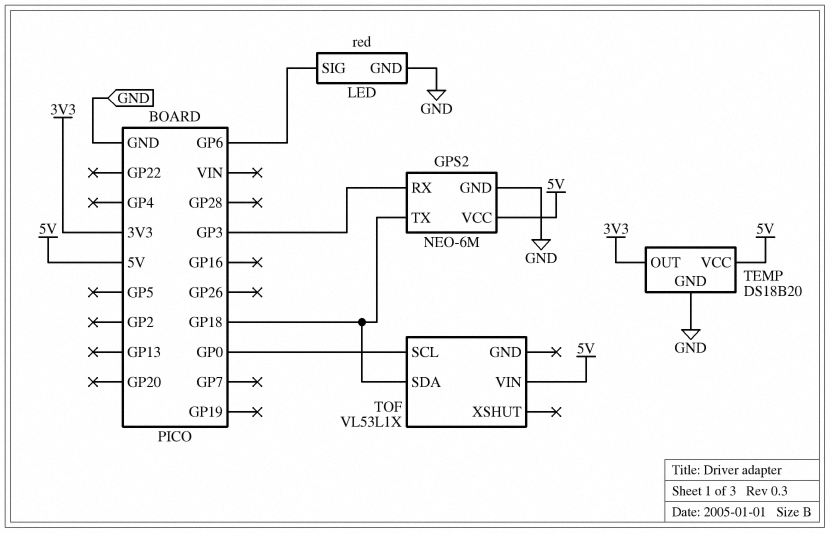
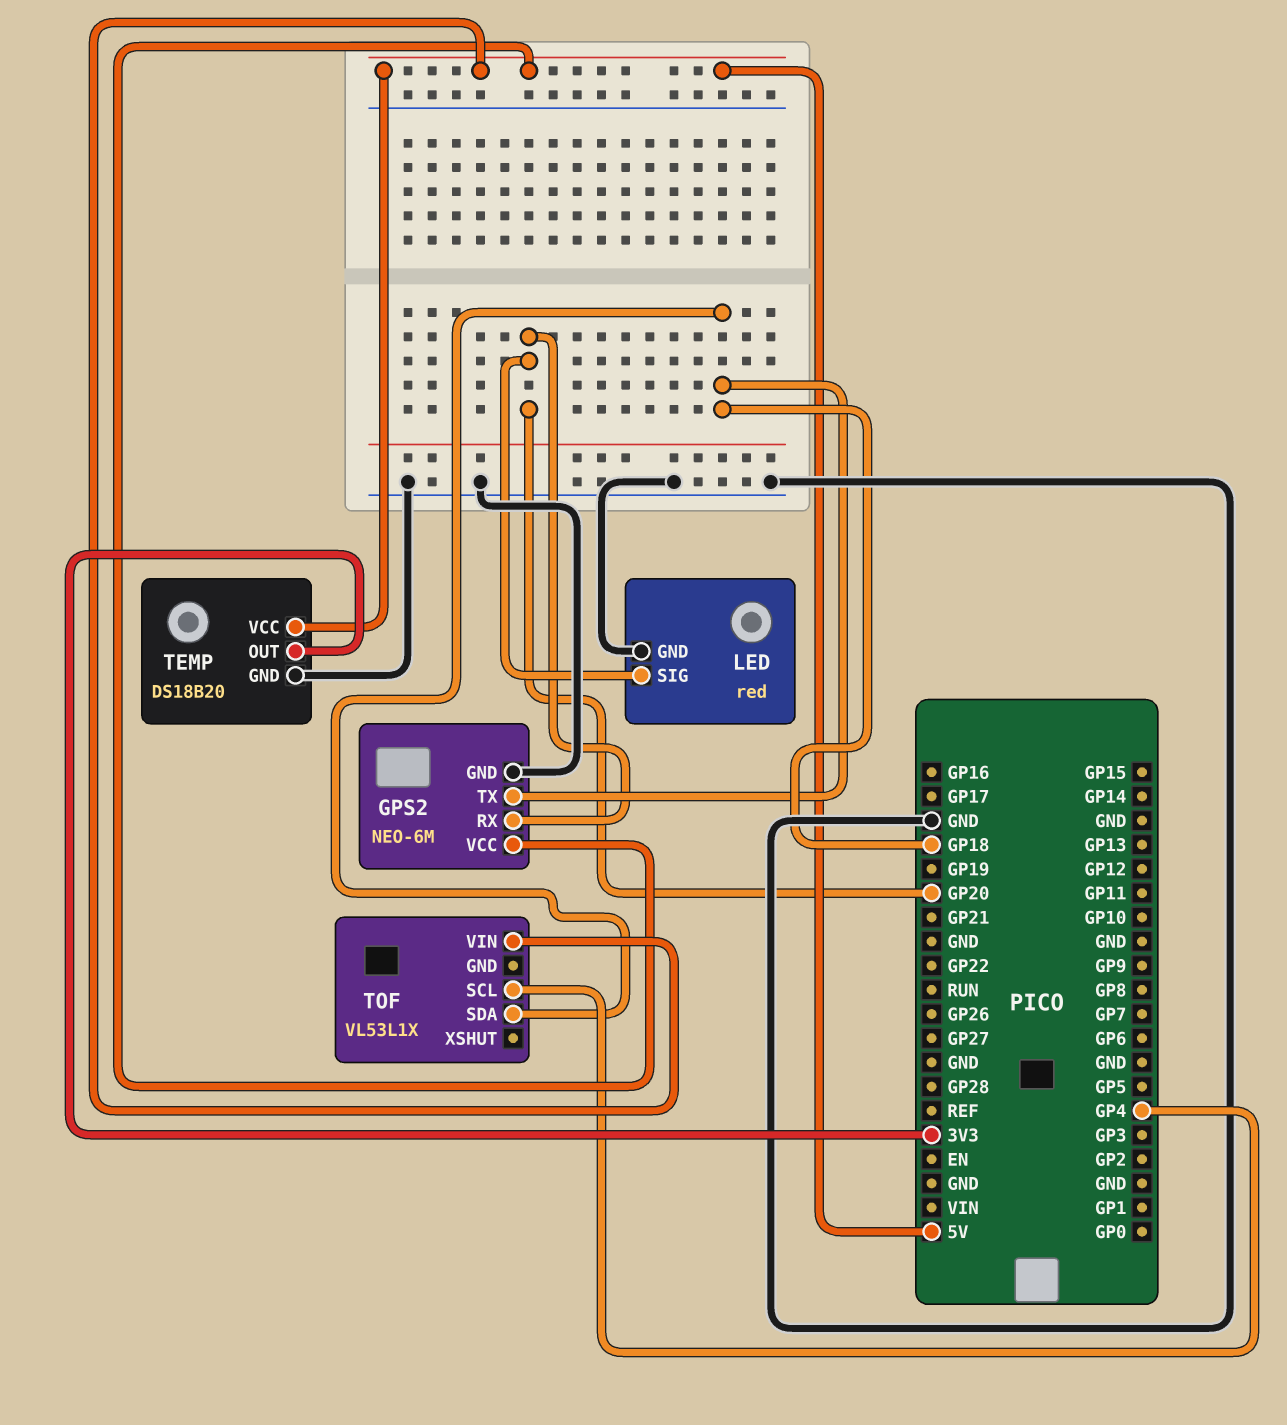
GPS2 pin RX: GP3 -> GP20
LED pin SIG: GP6 -> GP20
TOF pin SCL: GP0 -> GP4

